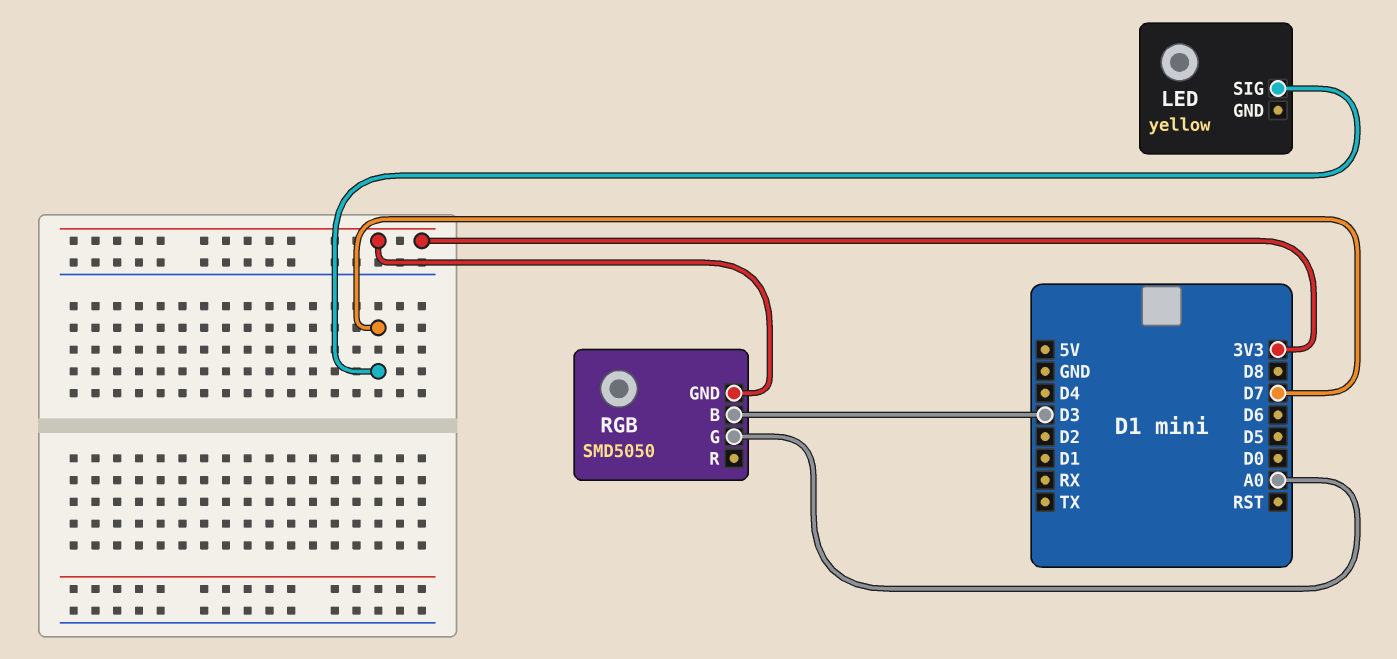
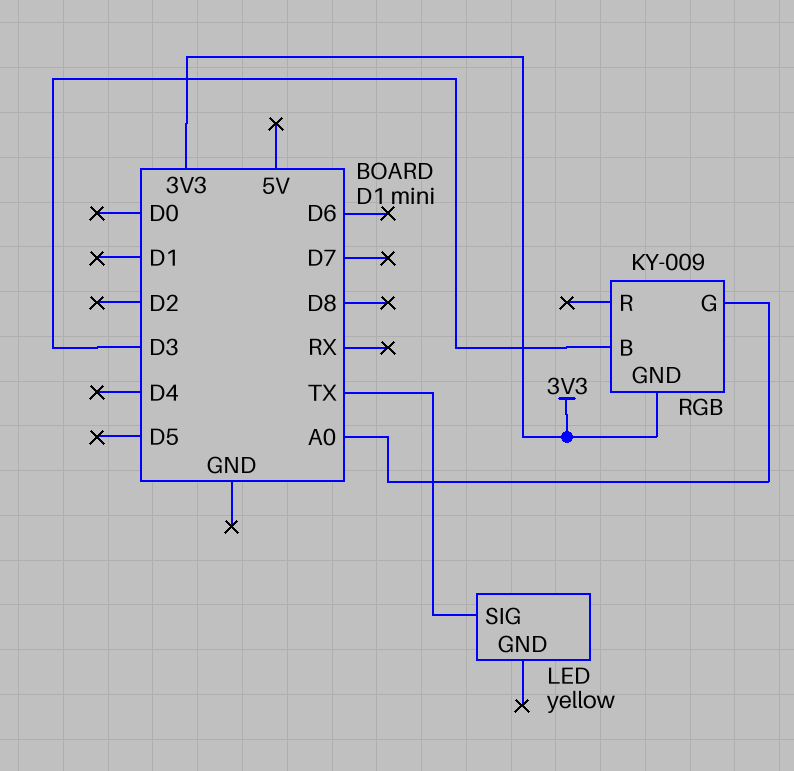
LED pin SIG: D7 -> TX
RGB: SMD5050 -> KY-009

